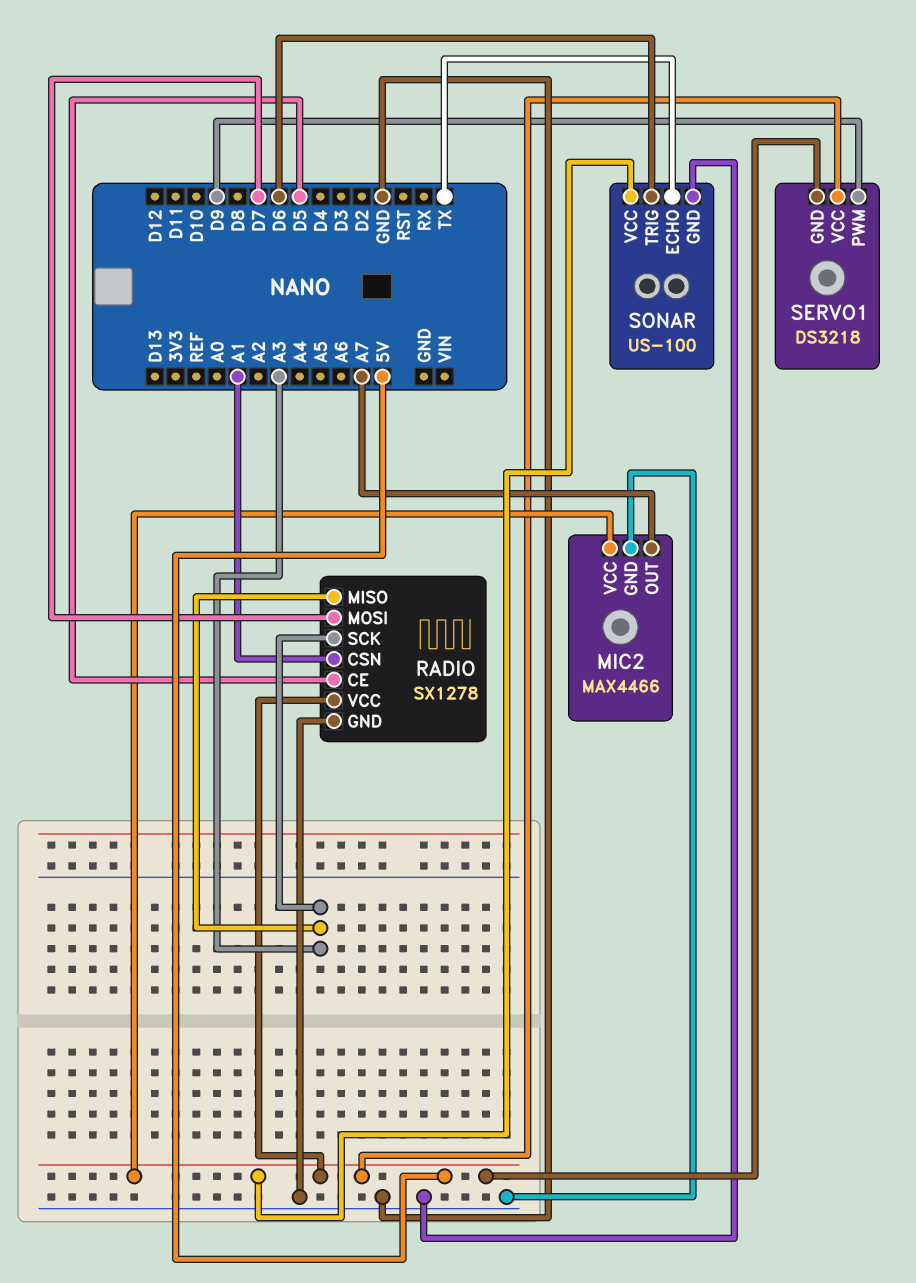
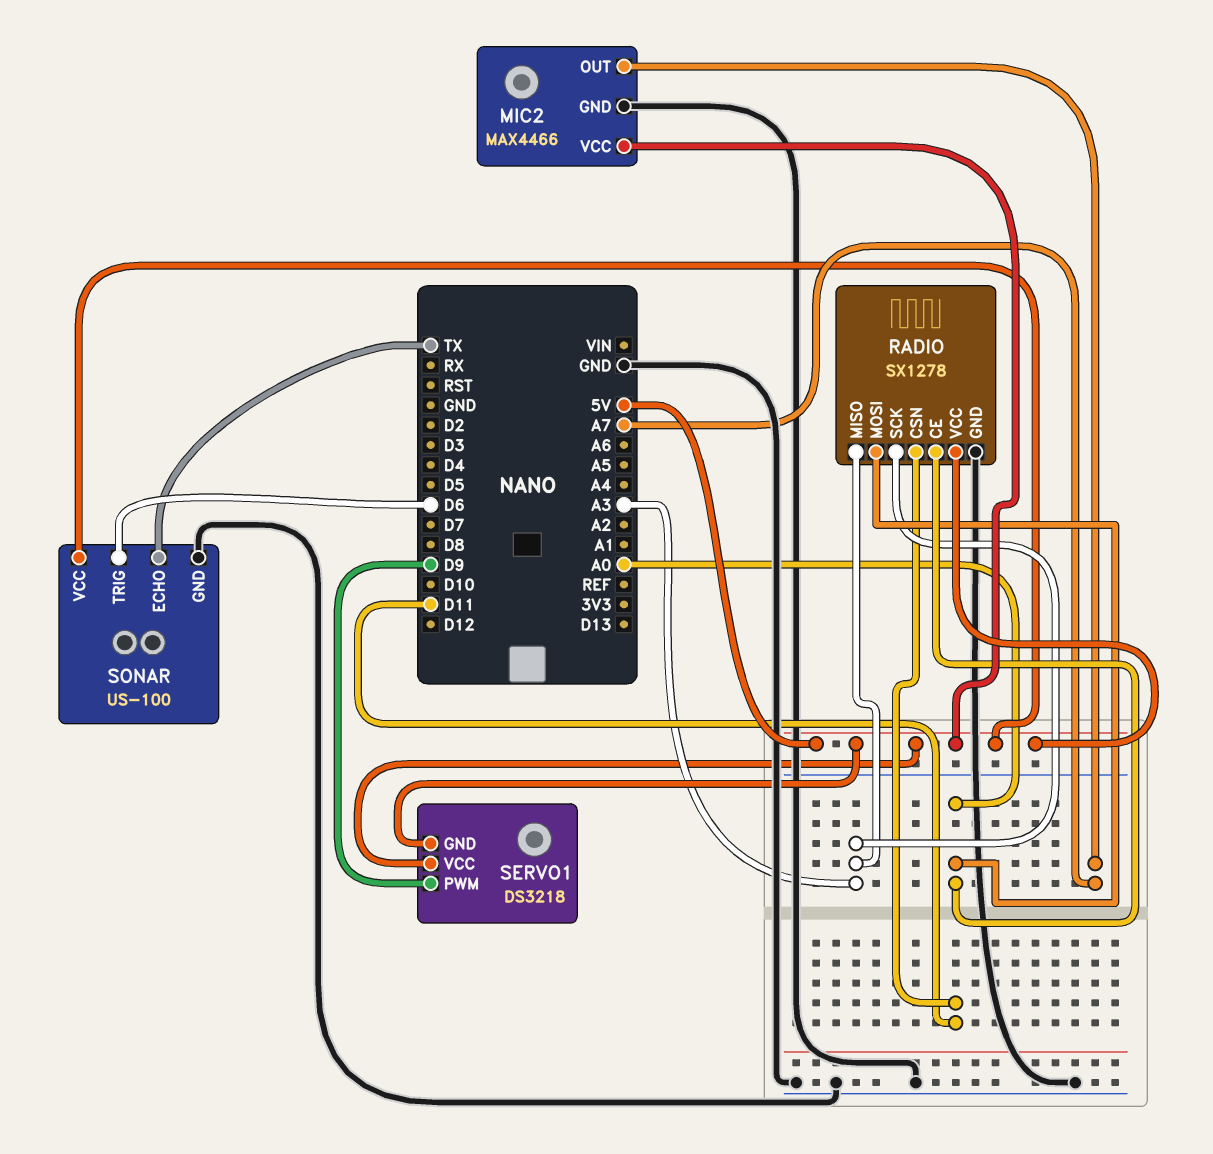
RADIO pin CE: D5 -> A0
RADIO pin CSN: A1 -> D11
RADIO pin MOSI: D7 -> A0

